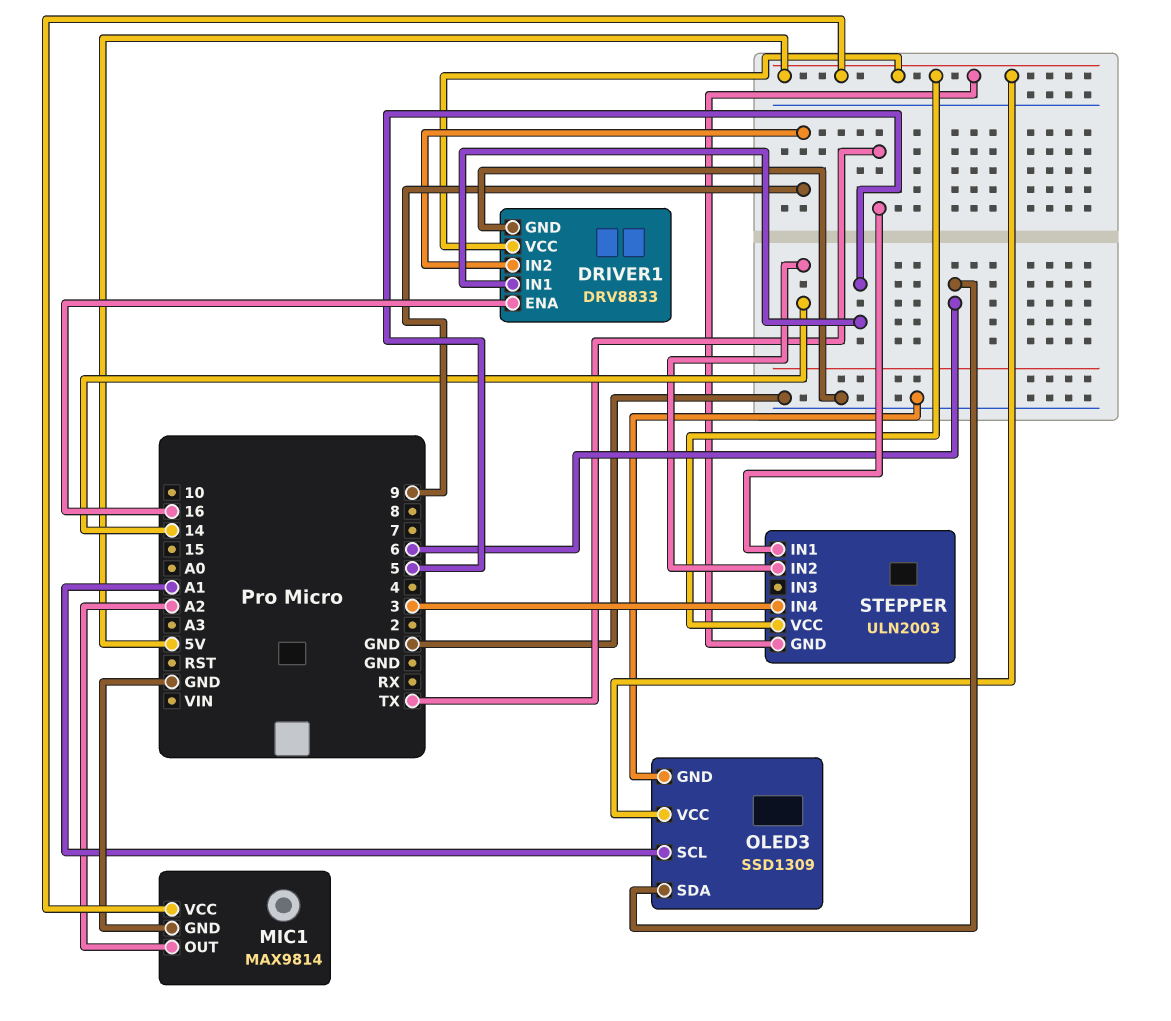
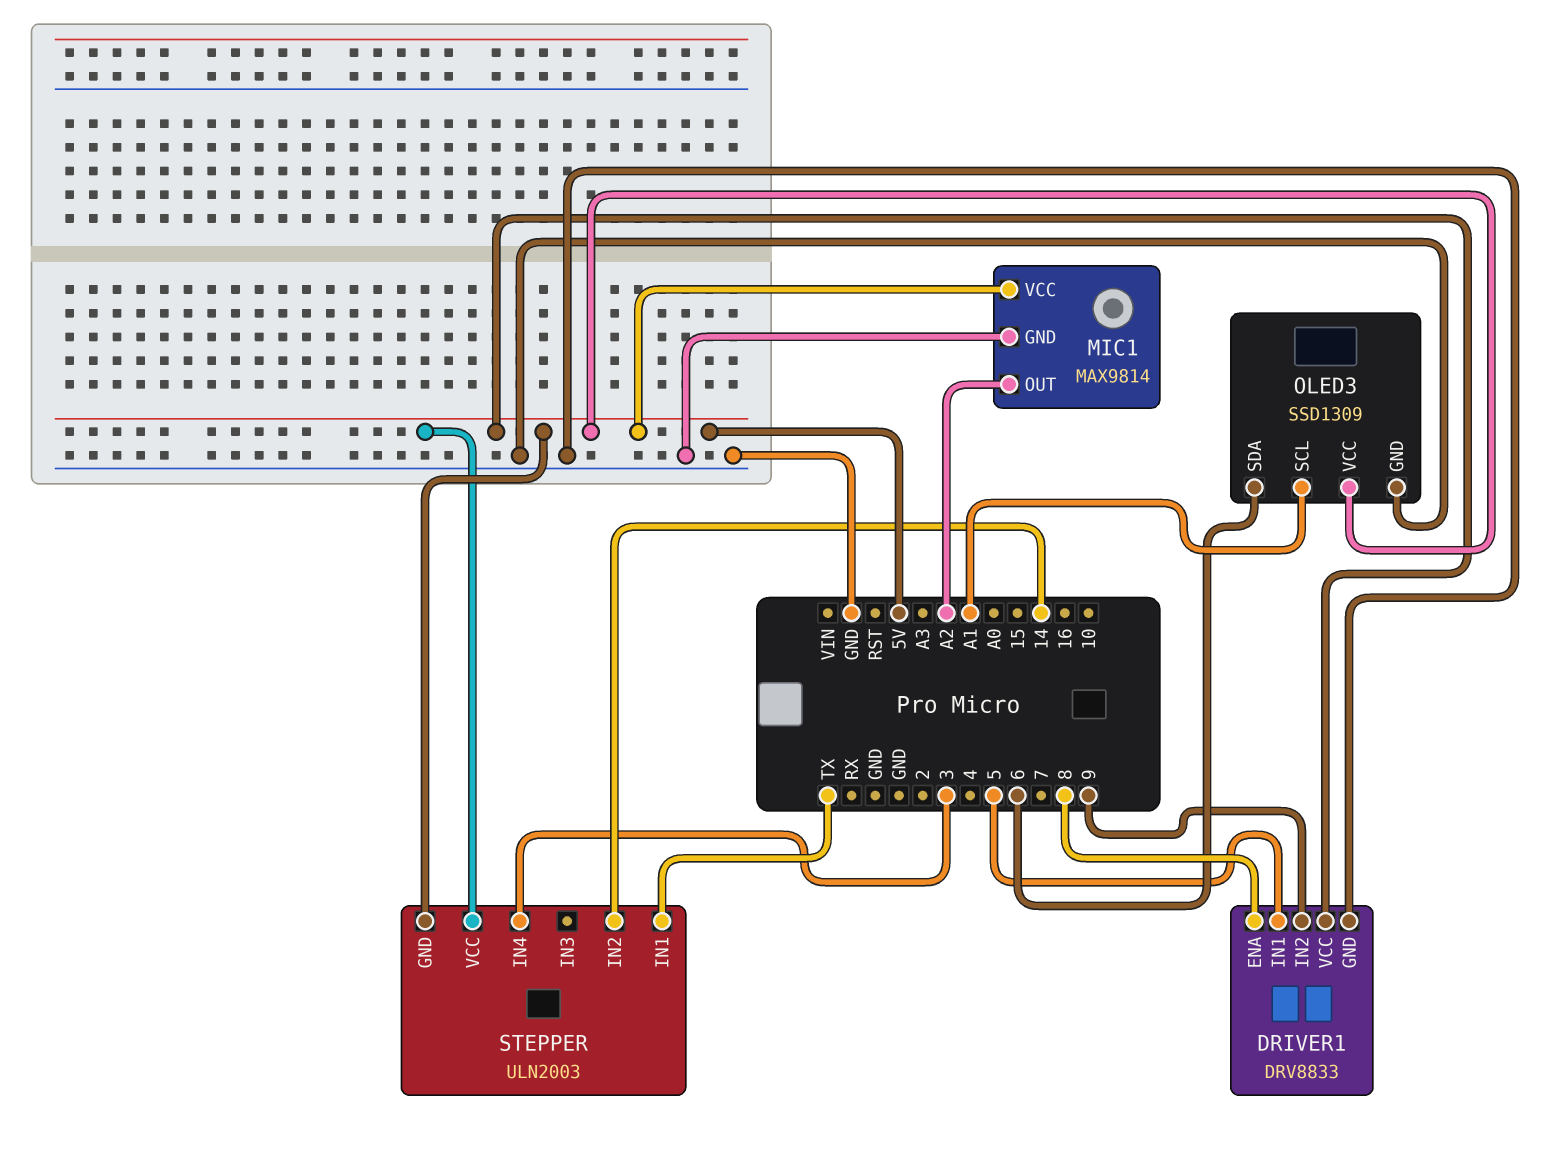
DRIVER1 pin ENA: 16 -> 8

